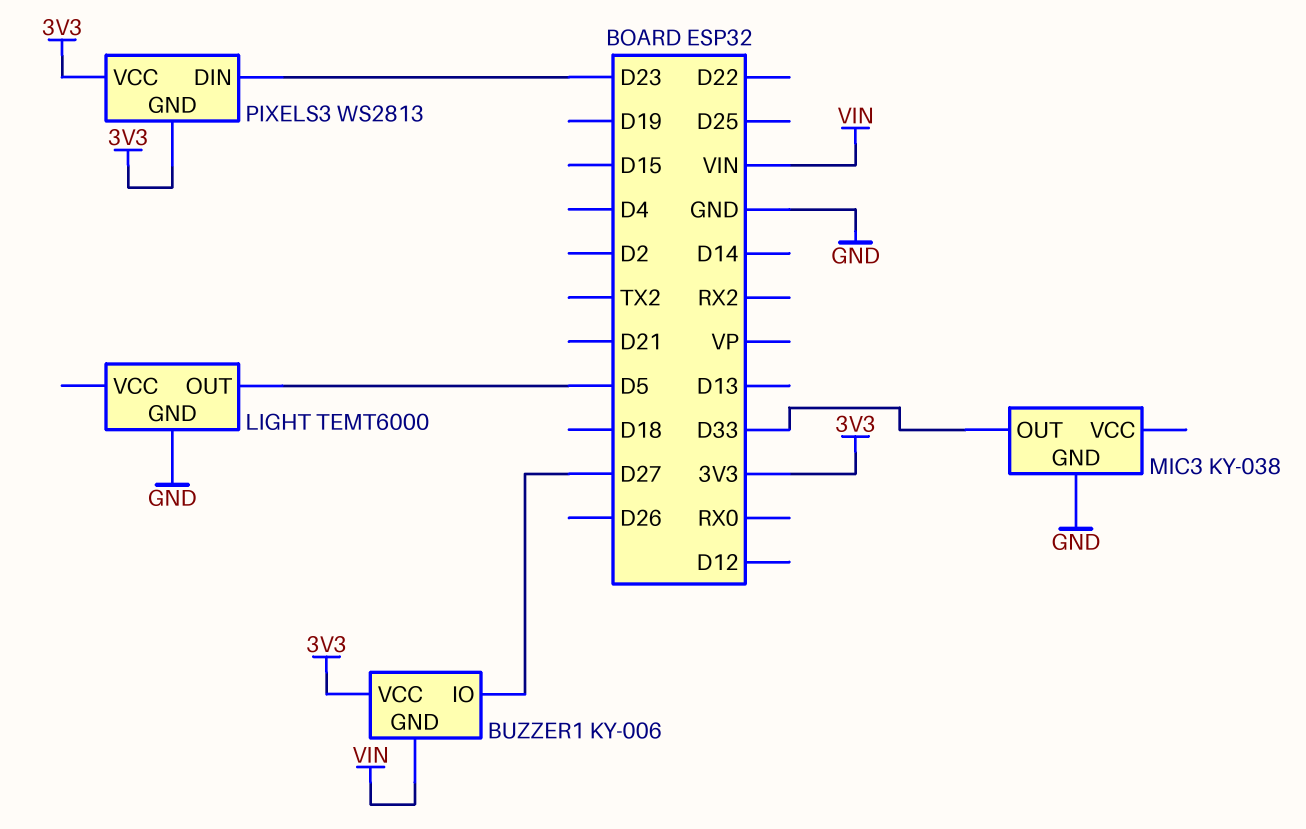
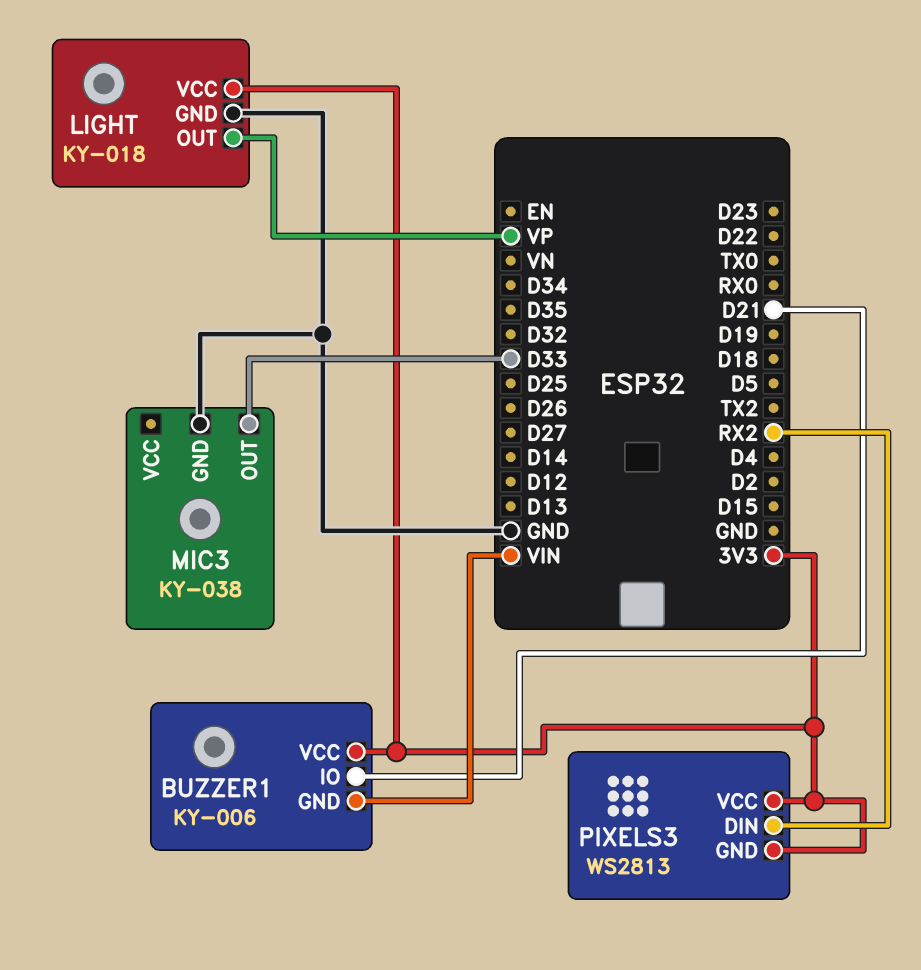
BUZZER1 pin IO: D27 -> D21
LIGHT: TEMT6000 -> KY-018
LIGHT pin OUT: D5 -> VP
LIGHT pin VCC: none -> 3V3
PIXELS3 pin DIN: D23 -> RX2

